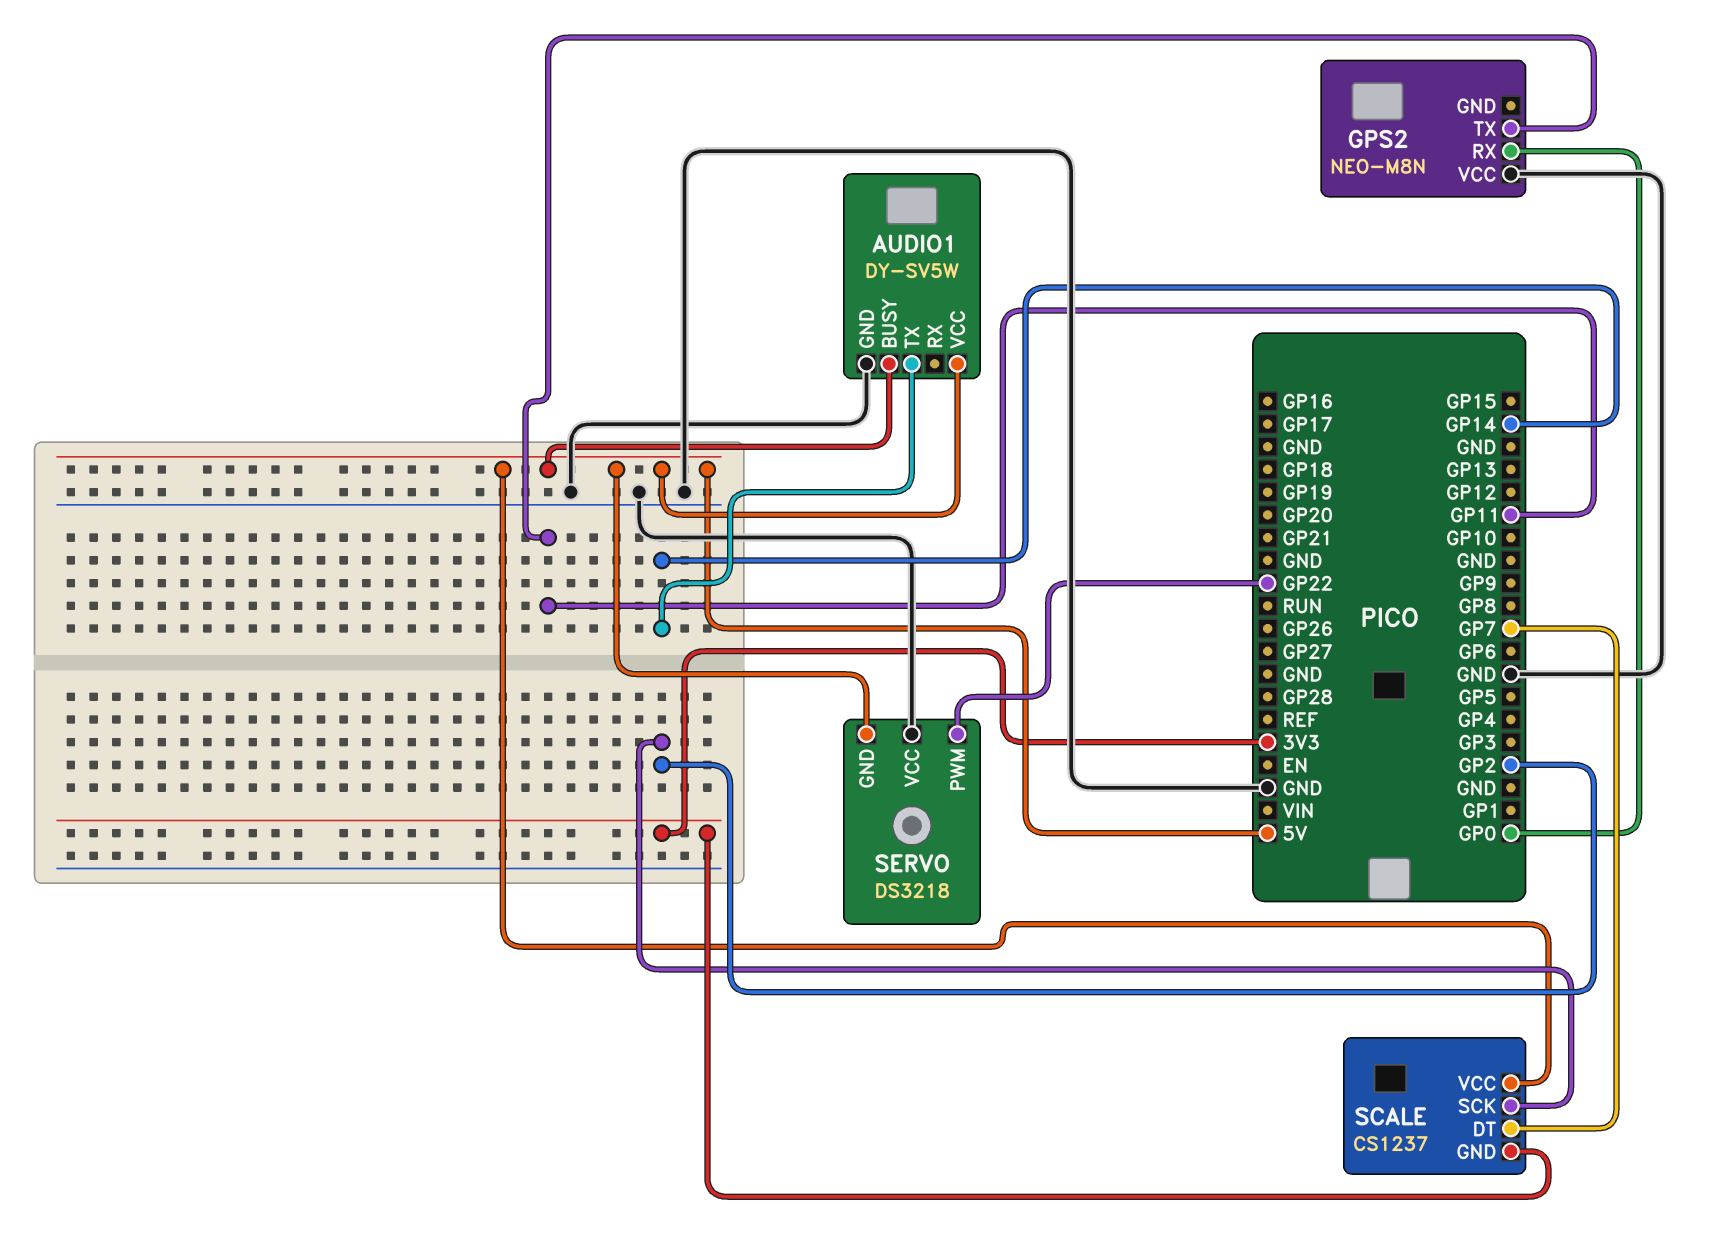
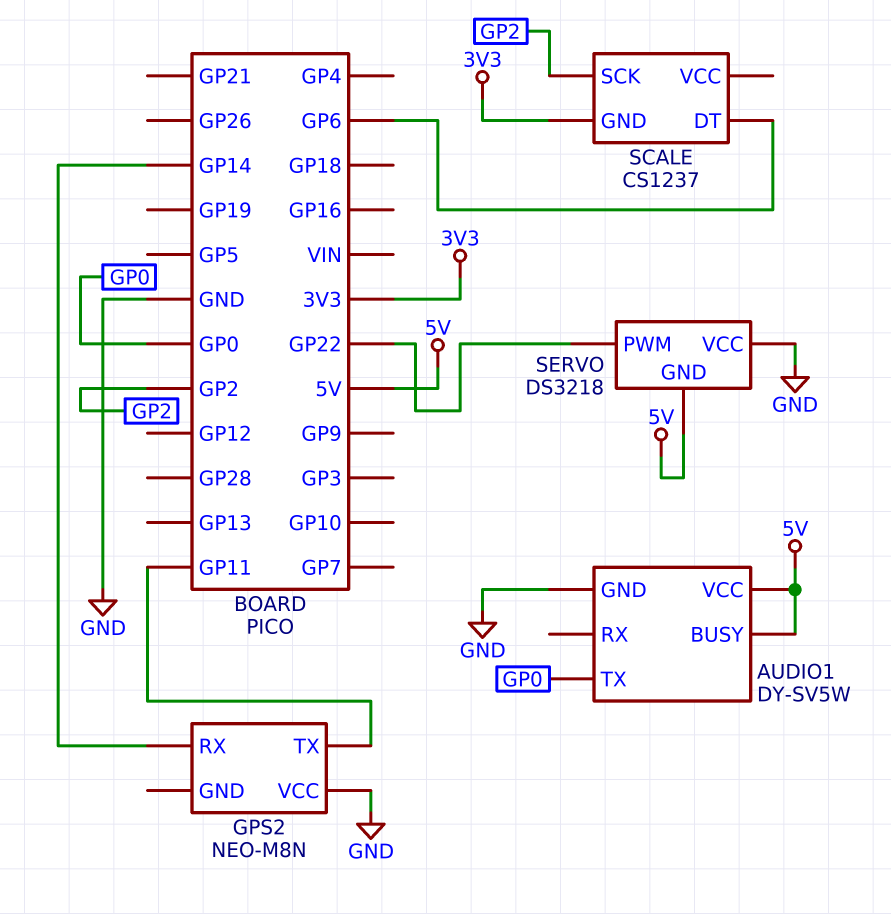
AUDIO1 pin TX: GP14 -> GP0
GPS2 pin RX: GP0 -> GP14
SCALE pin DT: GP7 -> GP6
SCALE pin VCC: 5V -> none

